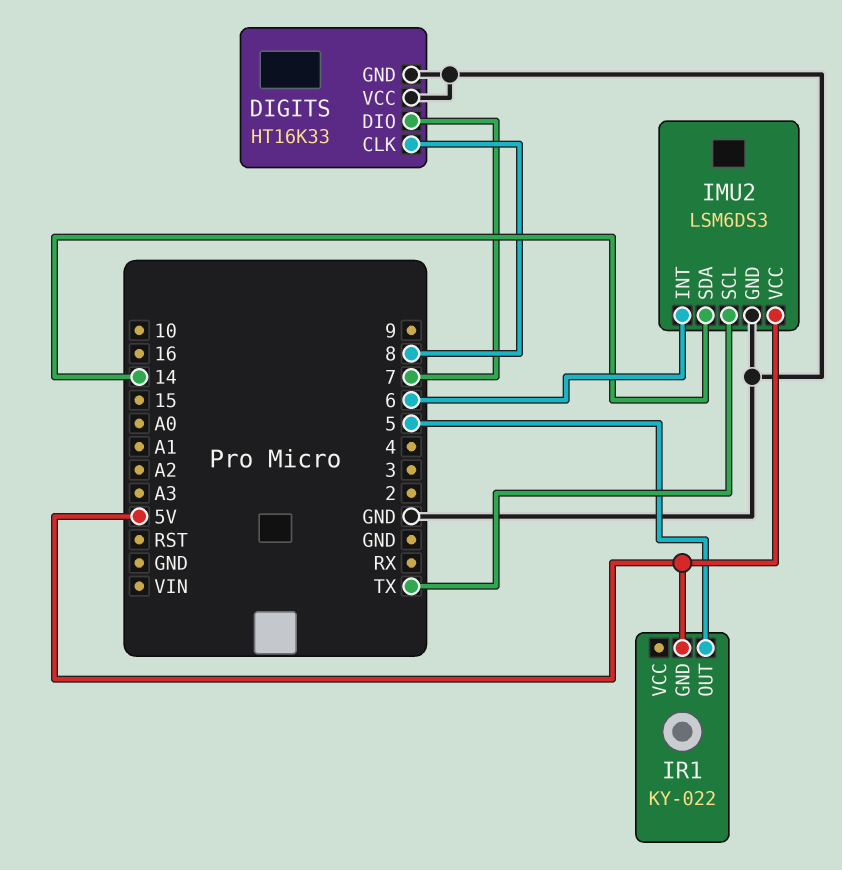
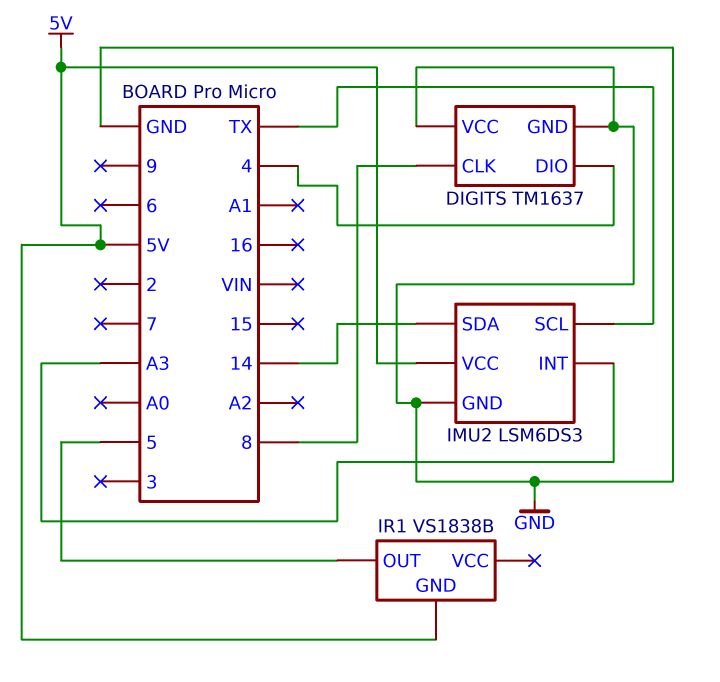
DIGITS: HT16K33 -> TM1637
DIGITS pin DIO: 7 -> 4
IMU2 pin INT: 6 -> A3
IR1: KY-022 -> VS1838B

